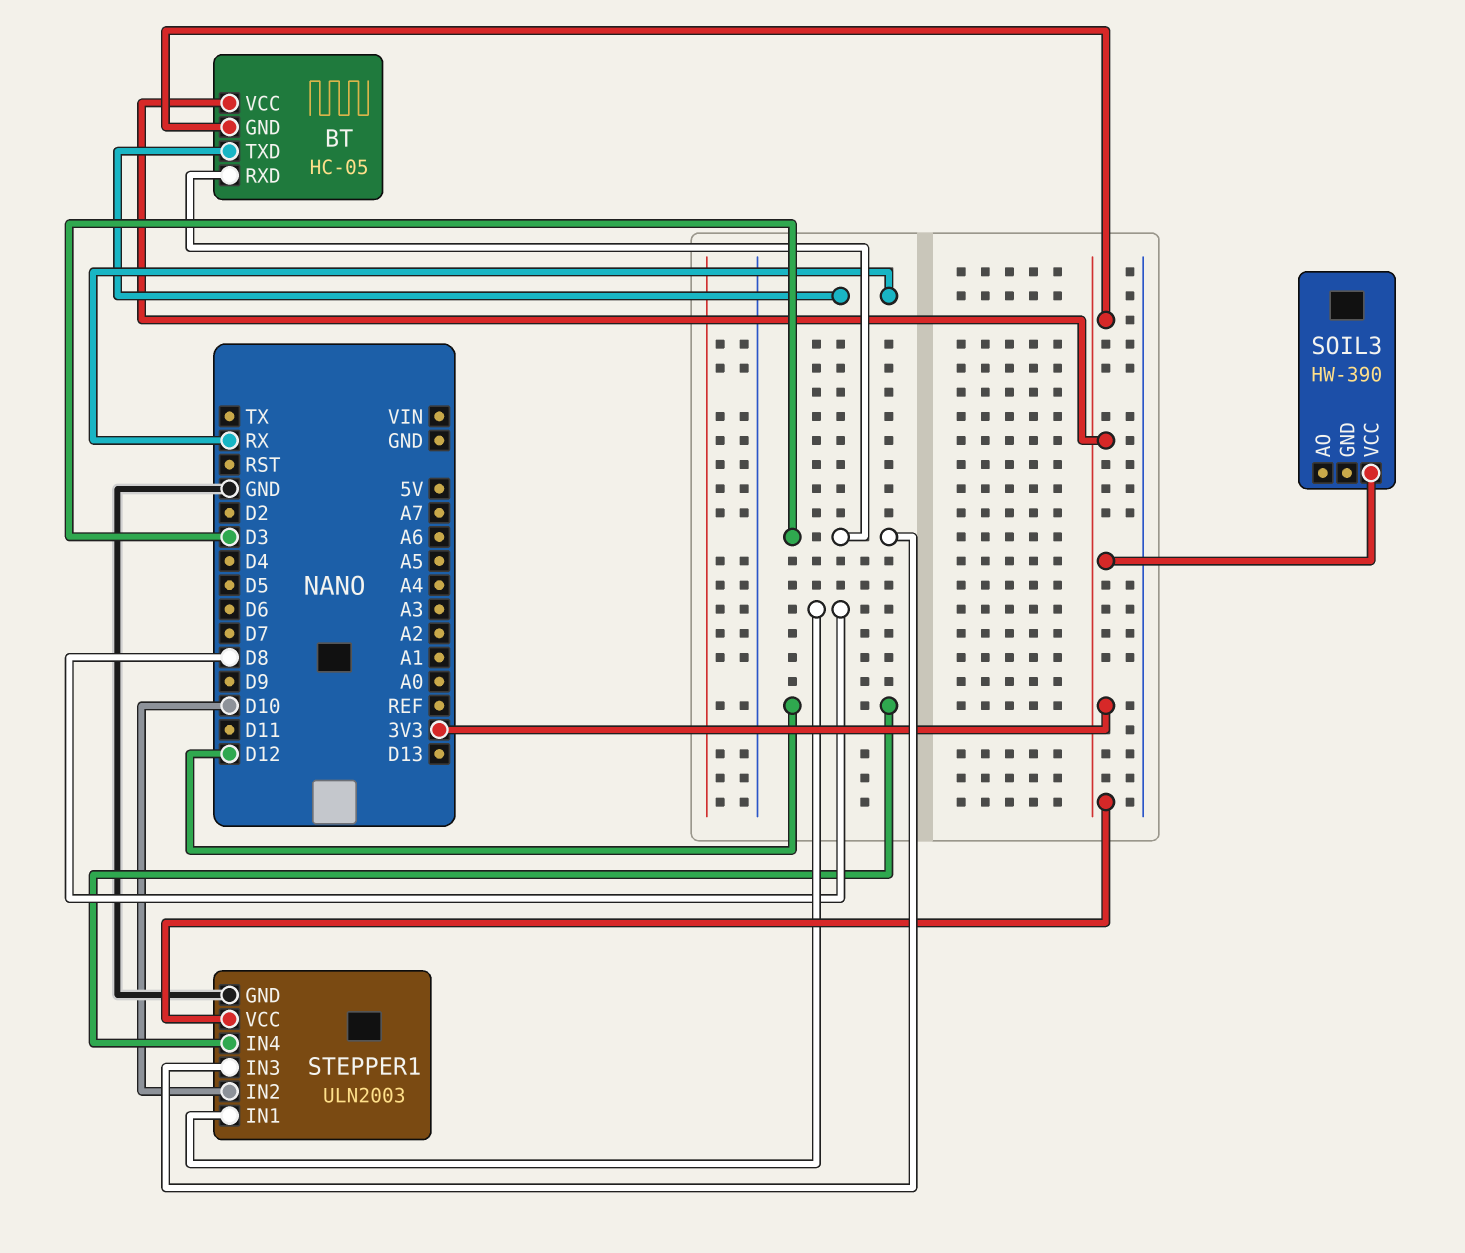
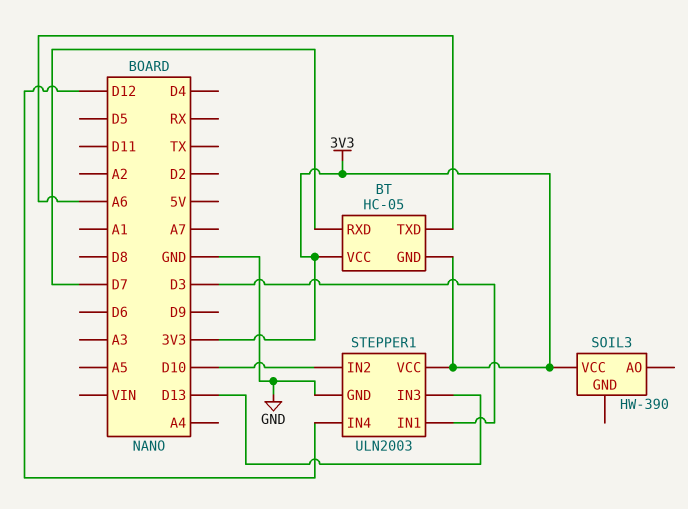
BT pin RXD: D3 -> D7
BT pin TXD: RX -> A6
STEPPER1 pin IN1: D8 -> D3
STEPPER1 pin IN3: D3 -> D13

